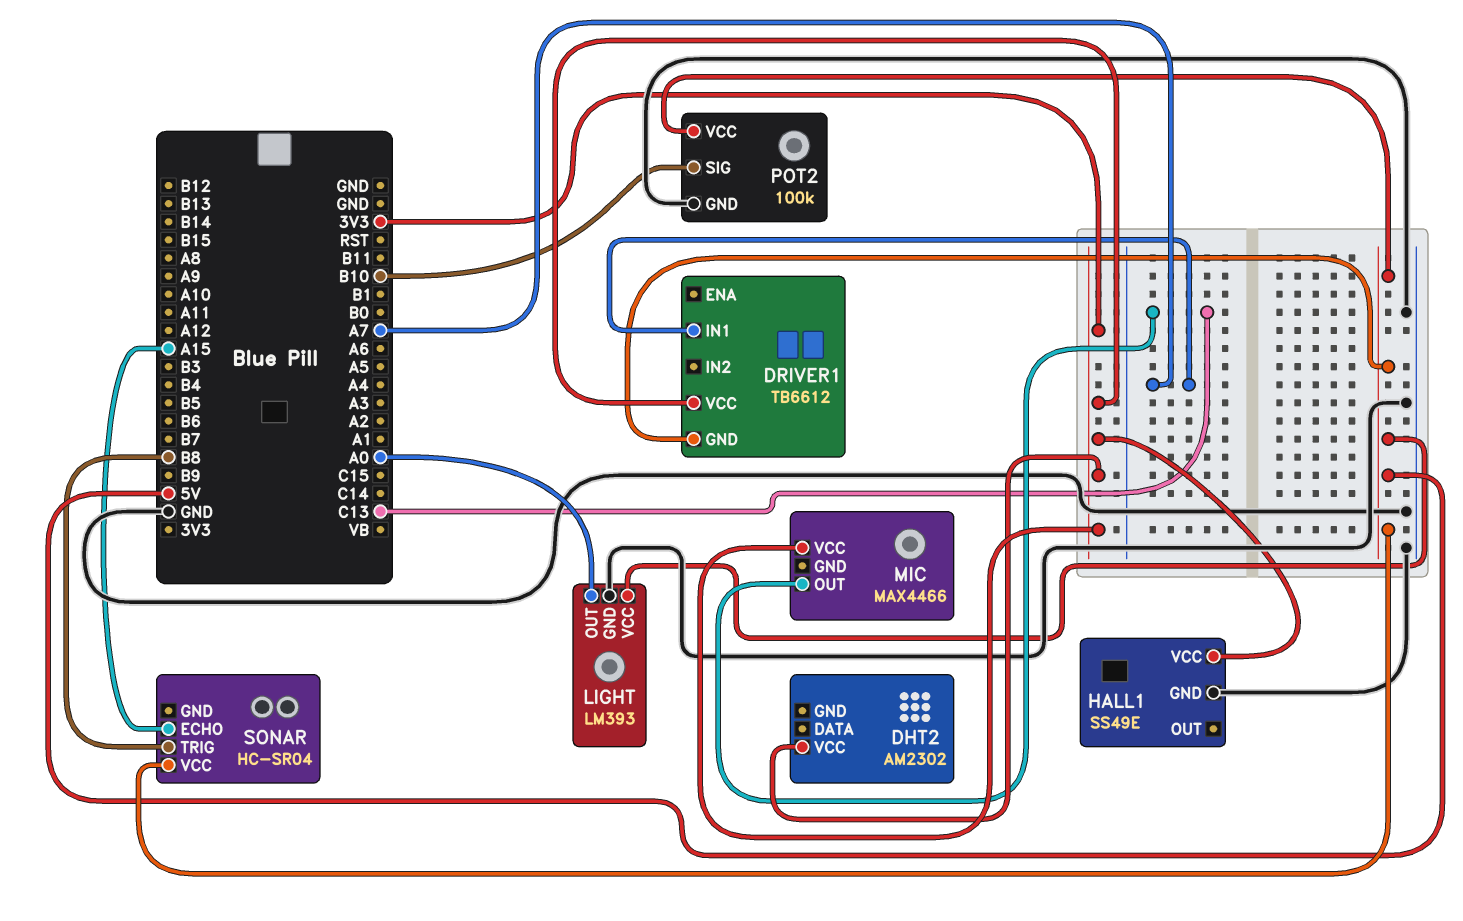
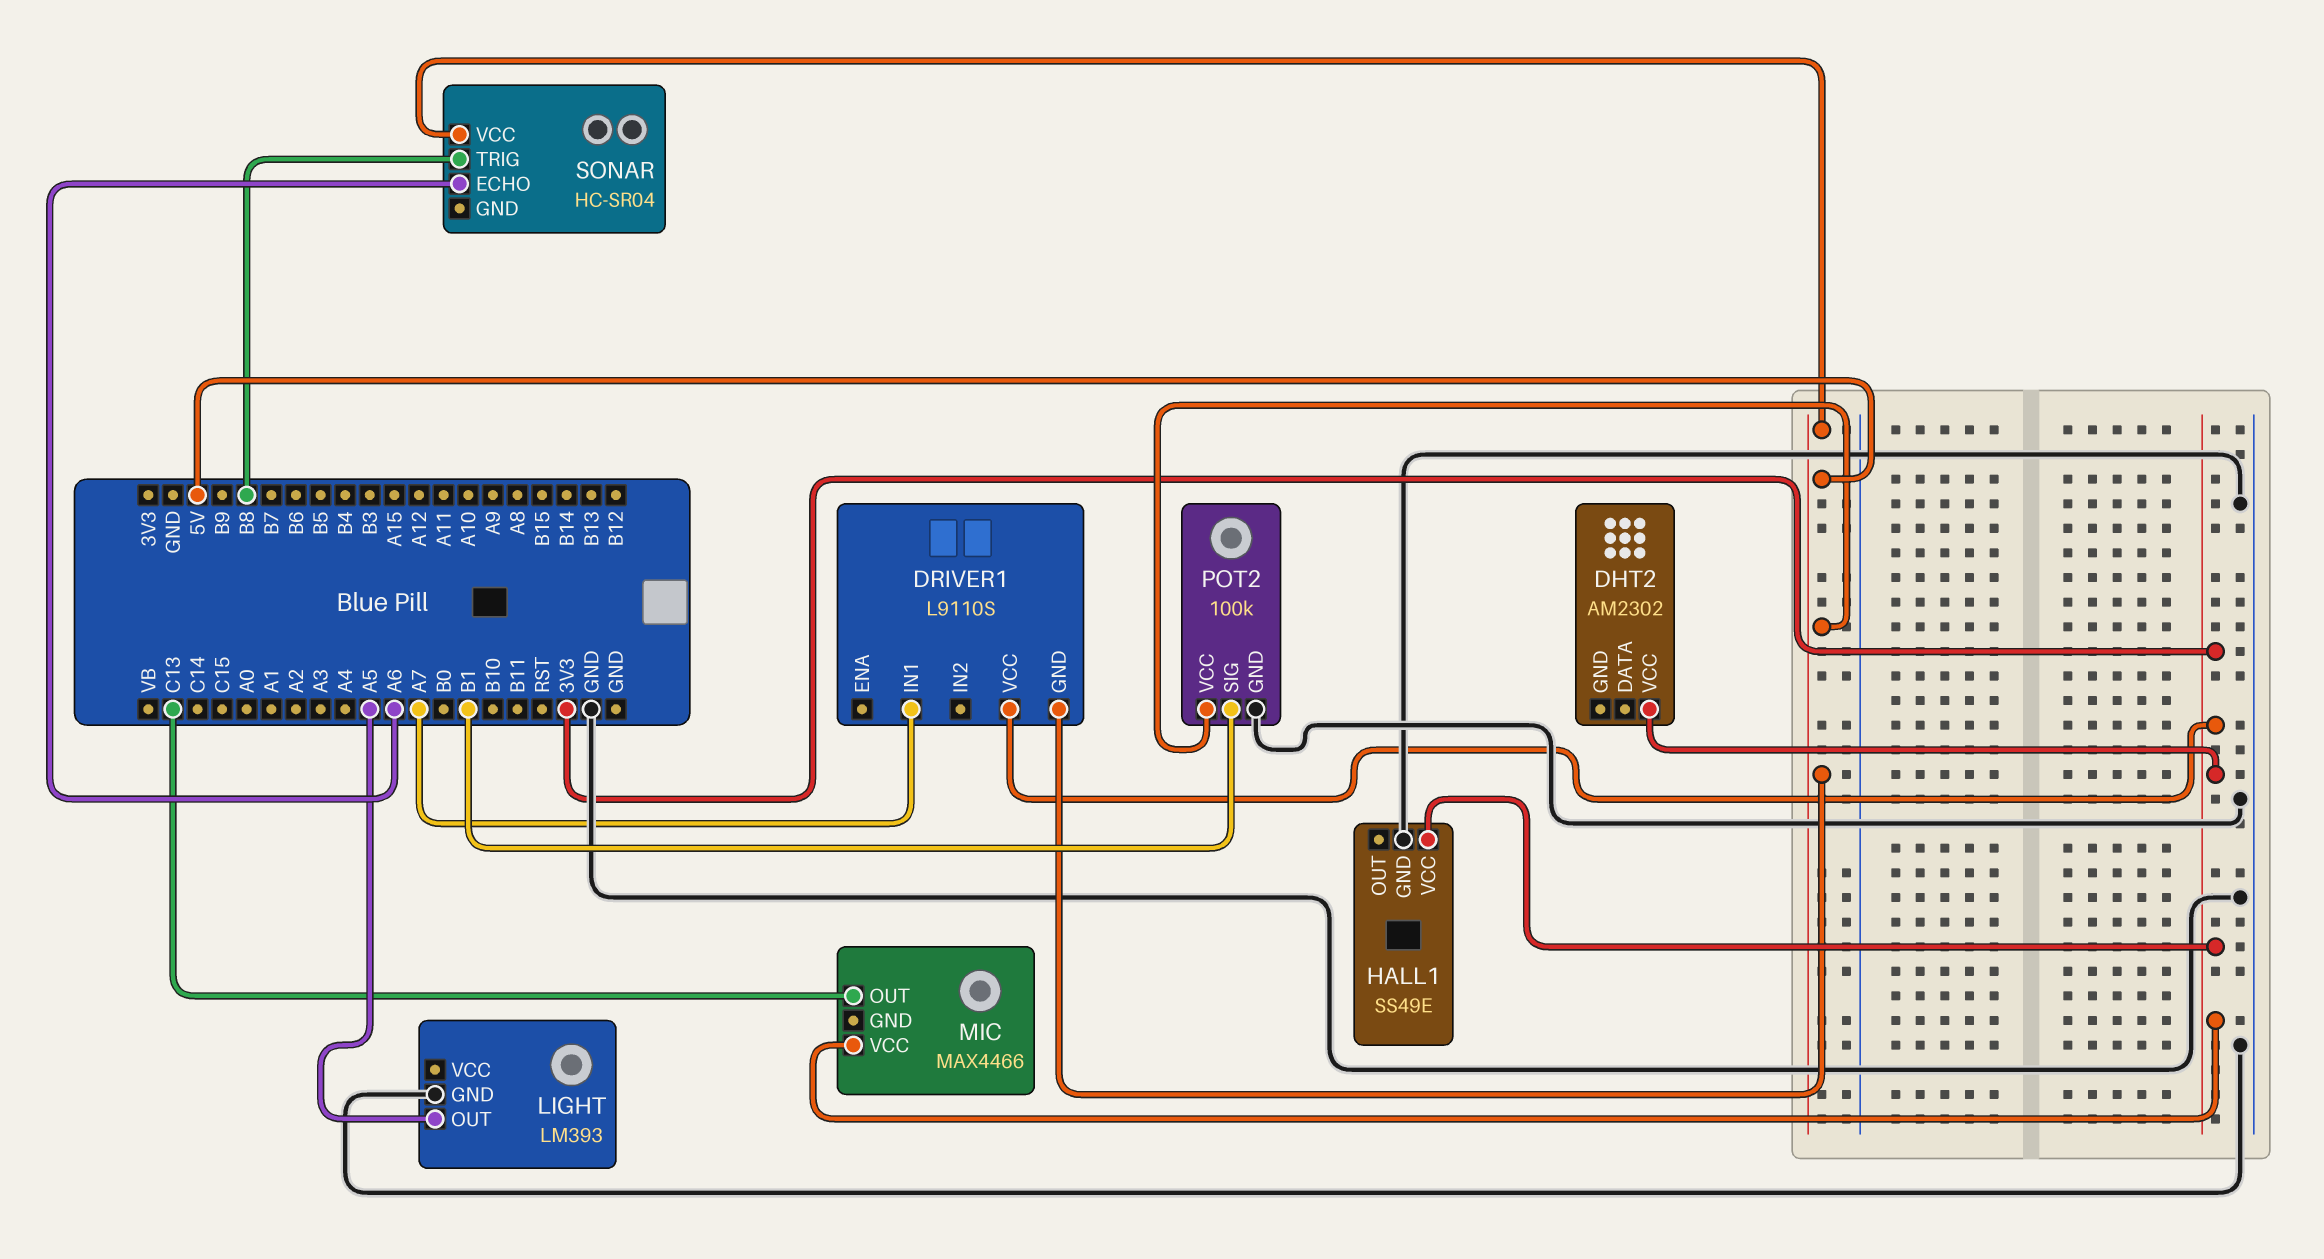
DRIVER1: TB6612 -> L9110S
LIGHT pin OUT: A0 -> A5
LIGHT pin VCC: 5V -> none
POT2 pin SIG: B10 -> B1
SONAR pin ECHO: A15 -> A6

